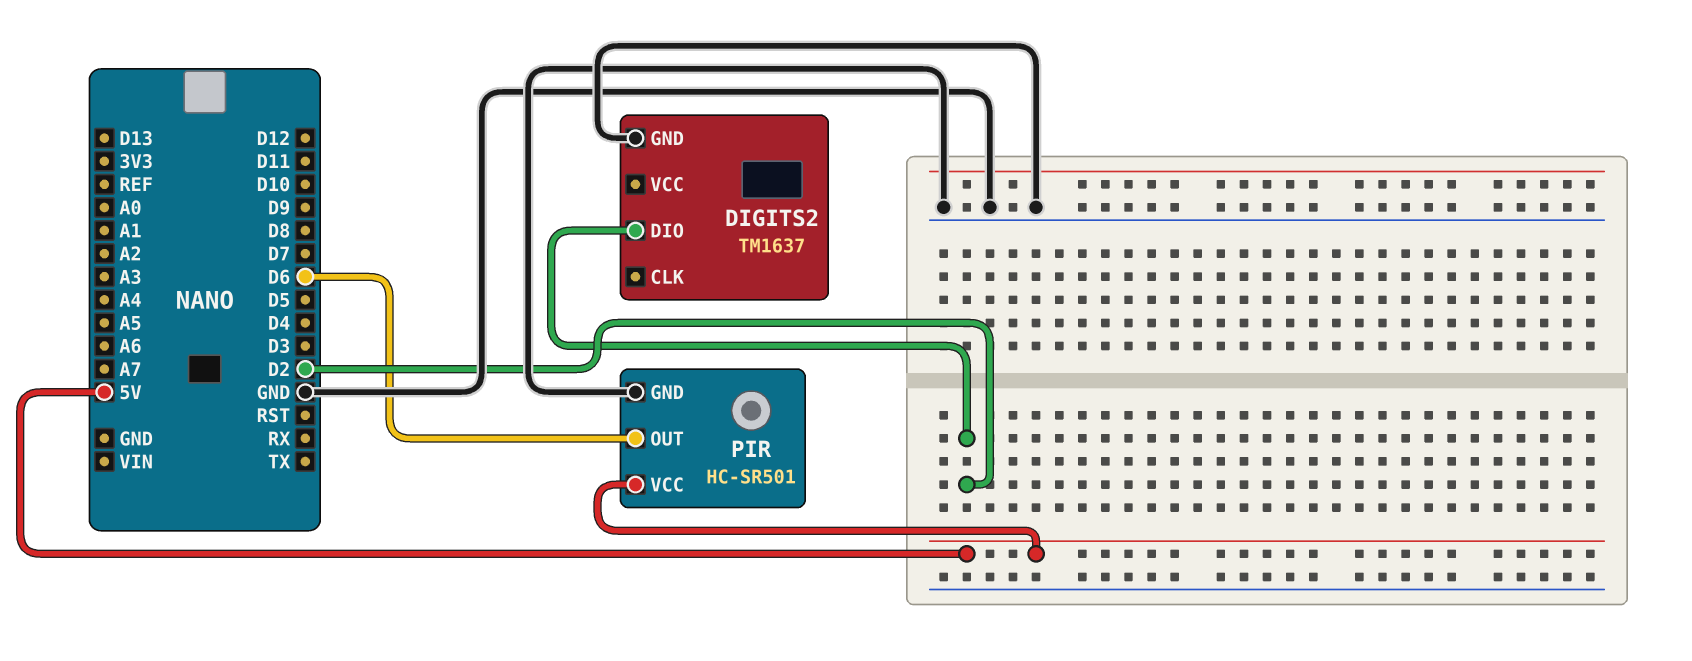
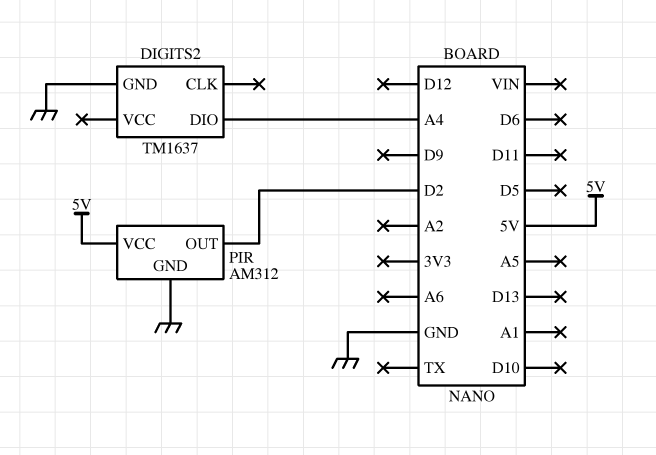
DIGITS2 pin DIO: D2 -> A4
PIR: HC-SR501 -> AM312
PIR pin OUT: D6 -> D2

